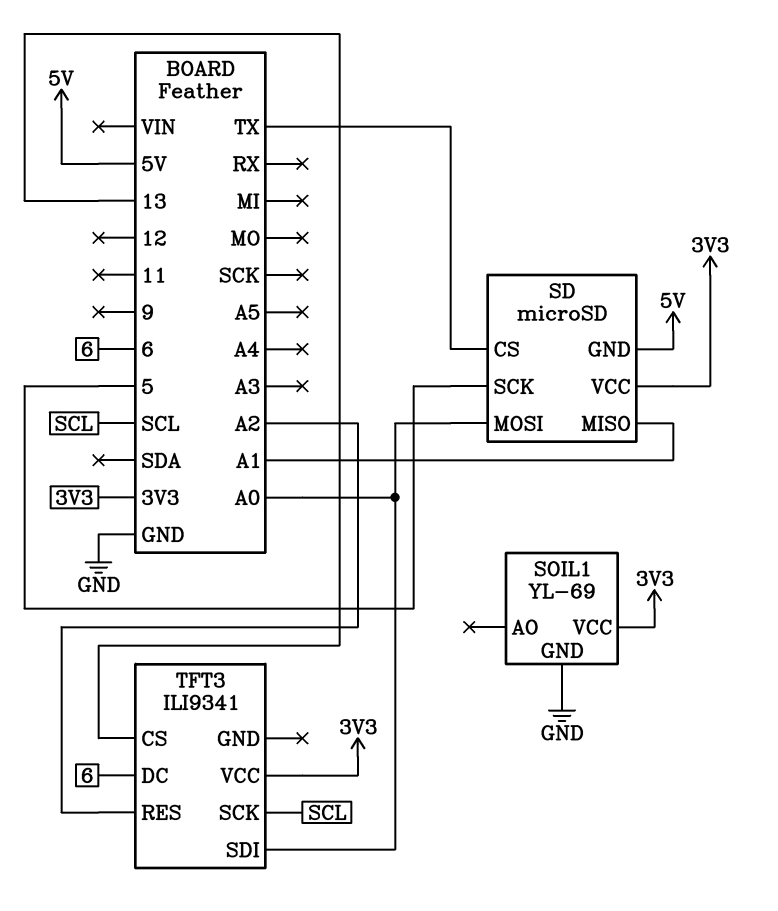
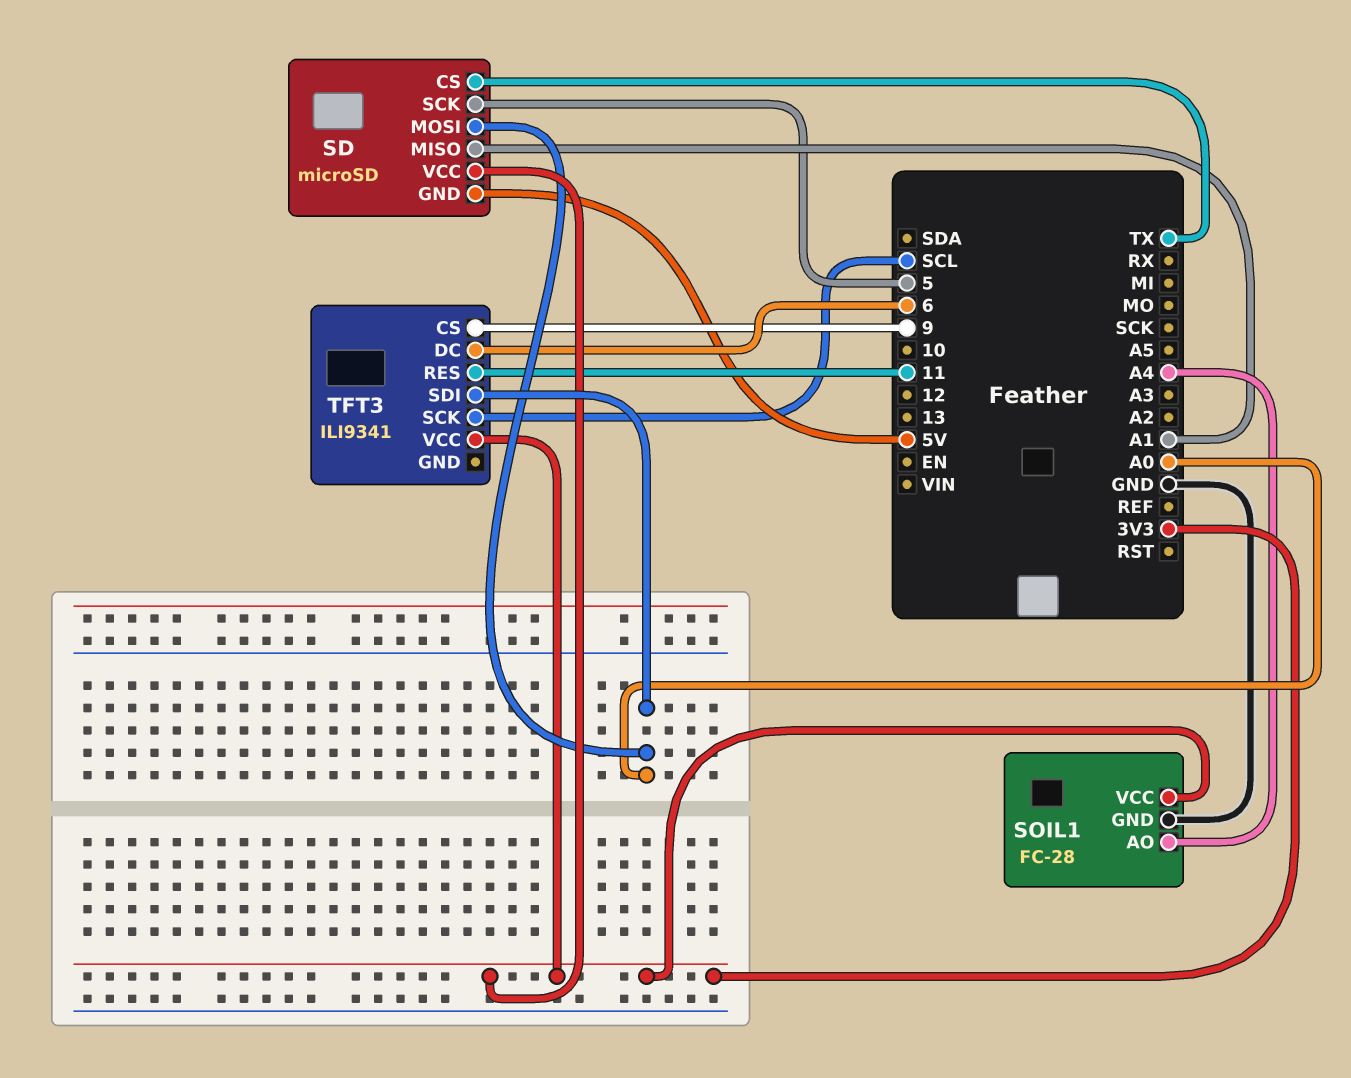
SOIL1: YL-69 -> FC-28
SOIL1 pin AO: none -> A4
TFT3 pin CS: 13 -> 9
TFT3 pin RES: A2 -> 11

